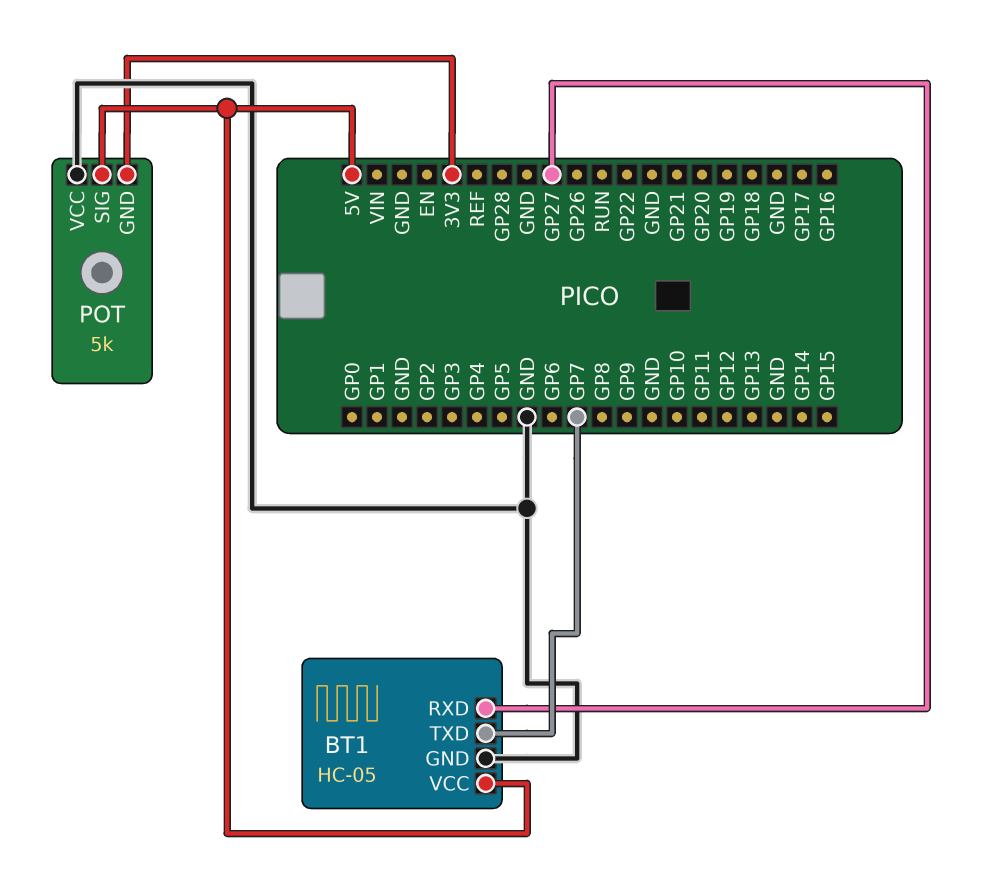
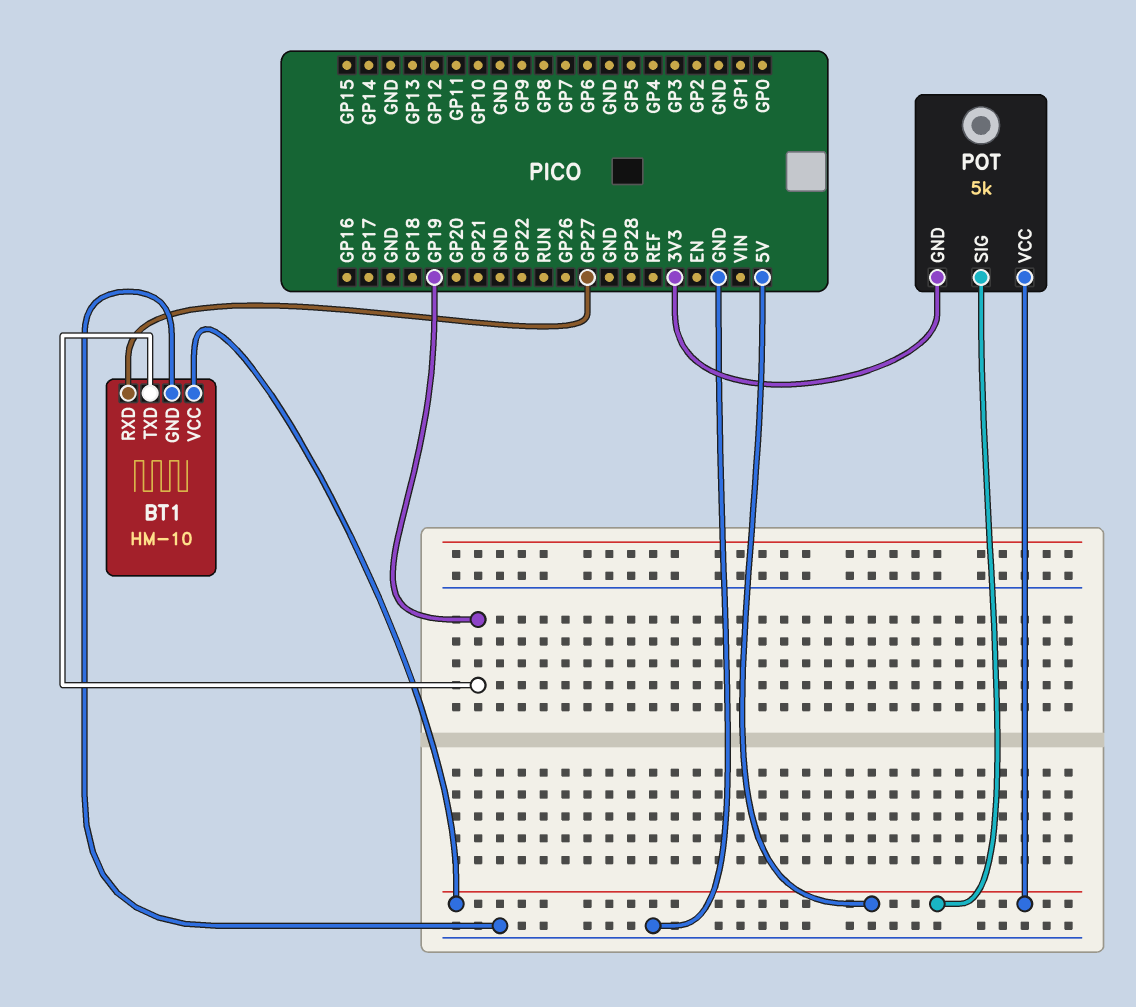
BT1: HC-05 -> HM-10
BT1 pin TXD: GP7 -> GP19
POT pin VCC: GND -> 5V

